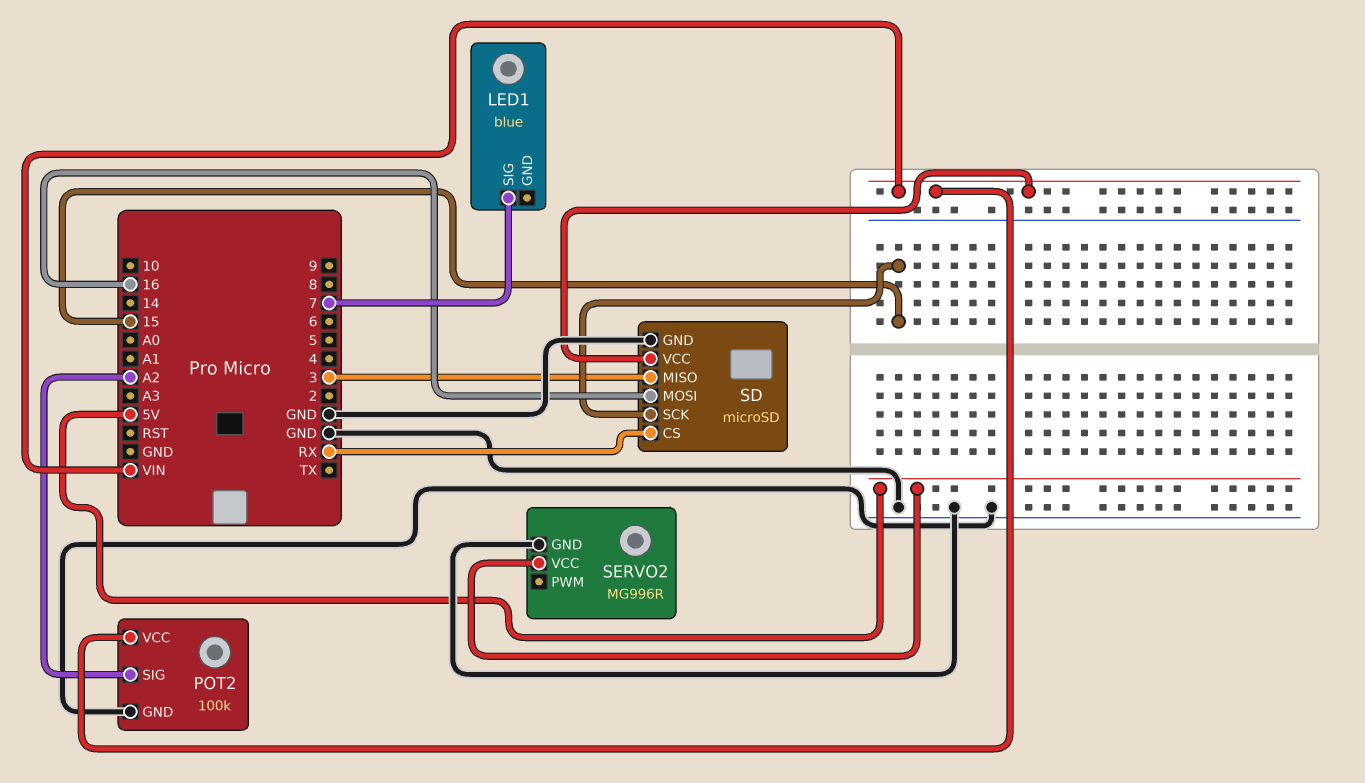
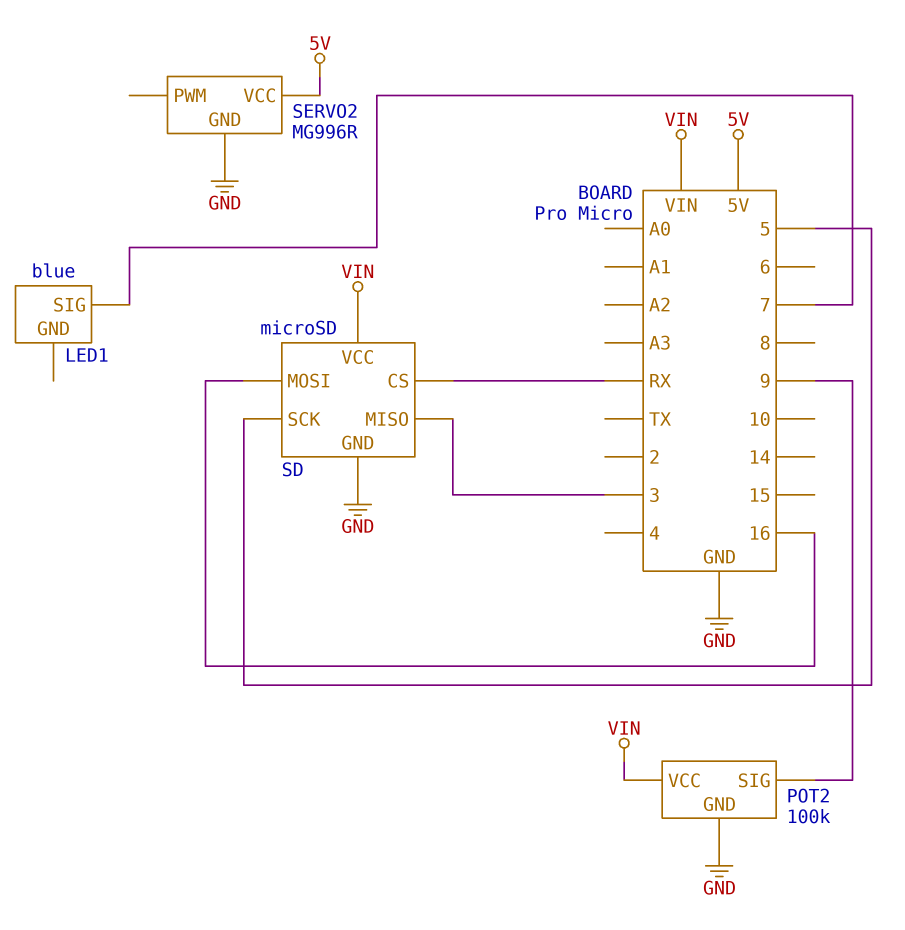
POT2 pin SIG: A2 -> 9
SD pin SCK: 15 -> 5

